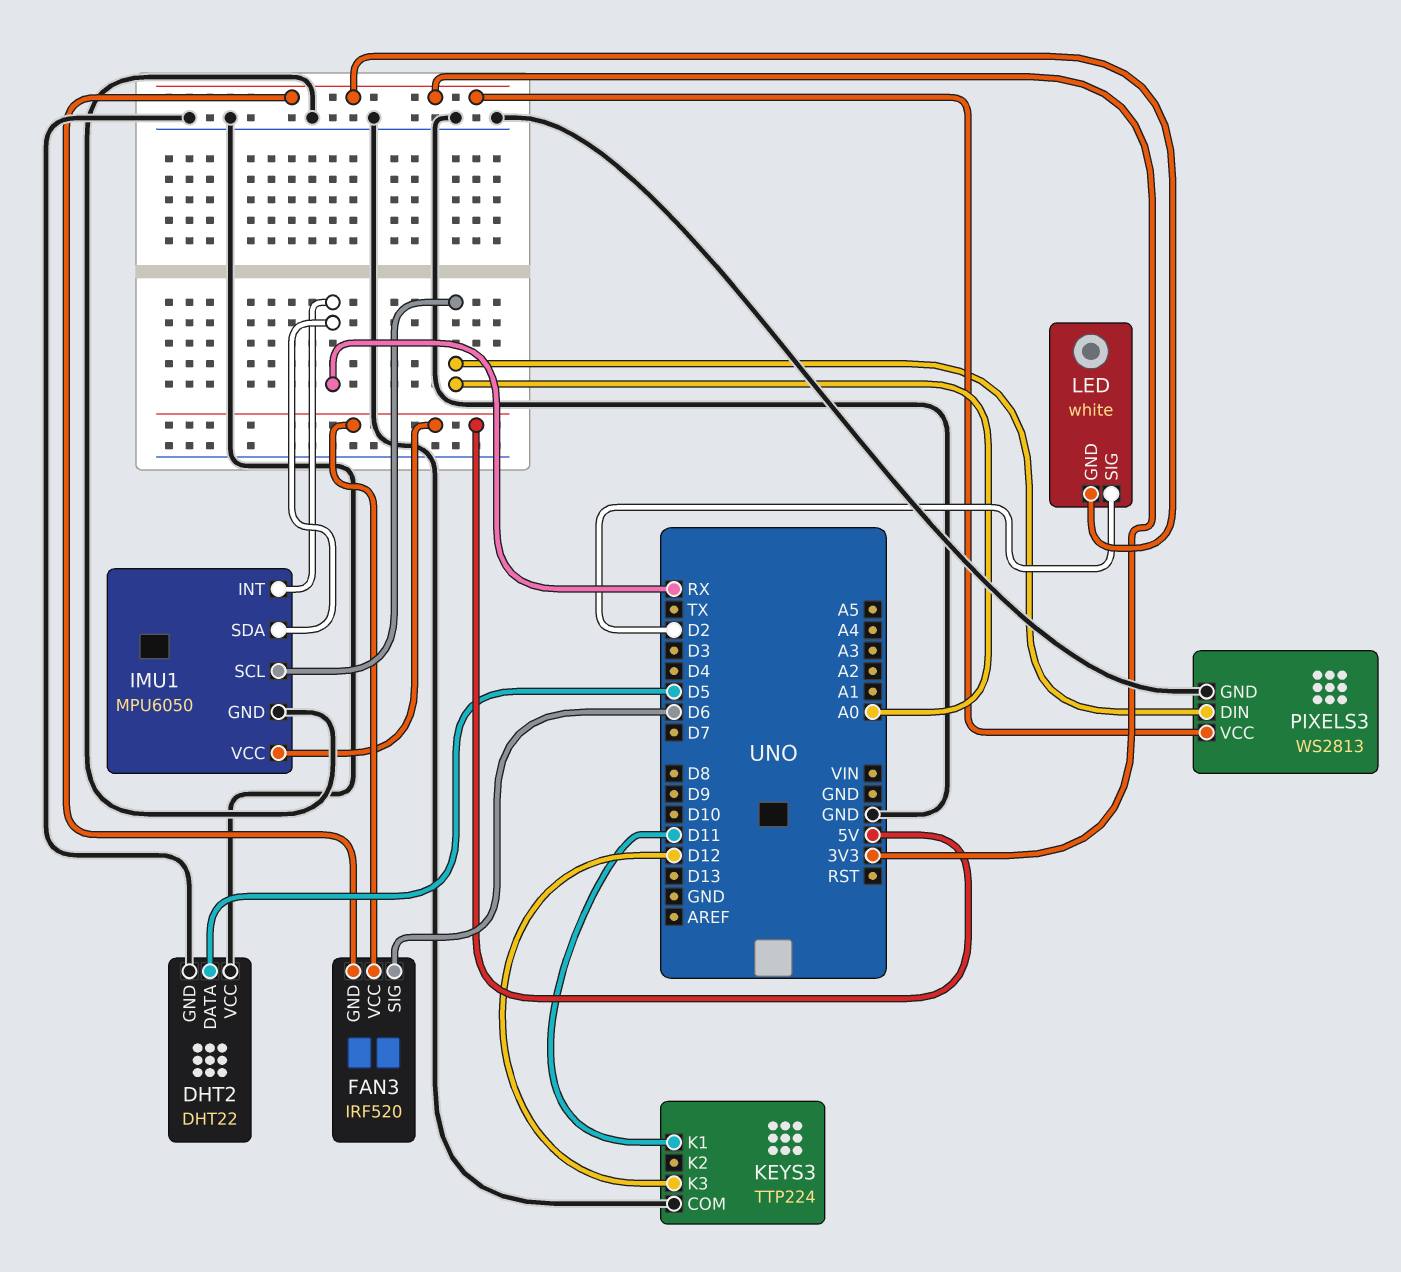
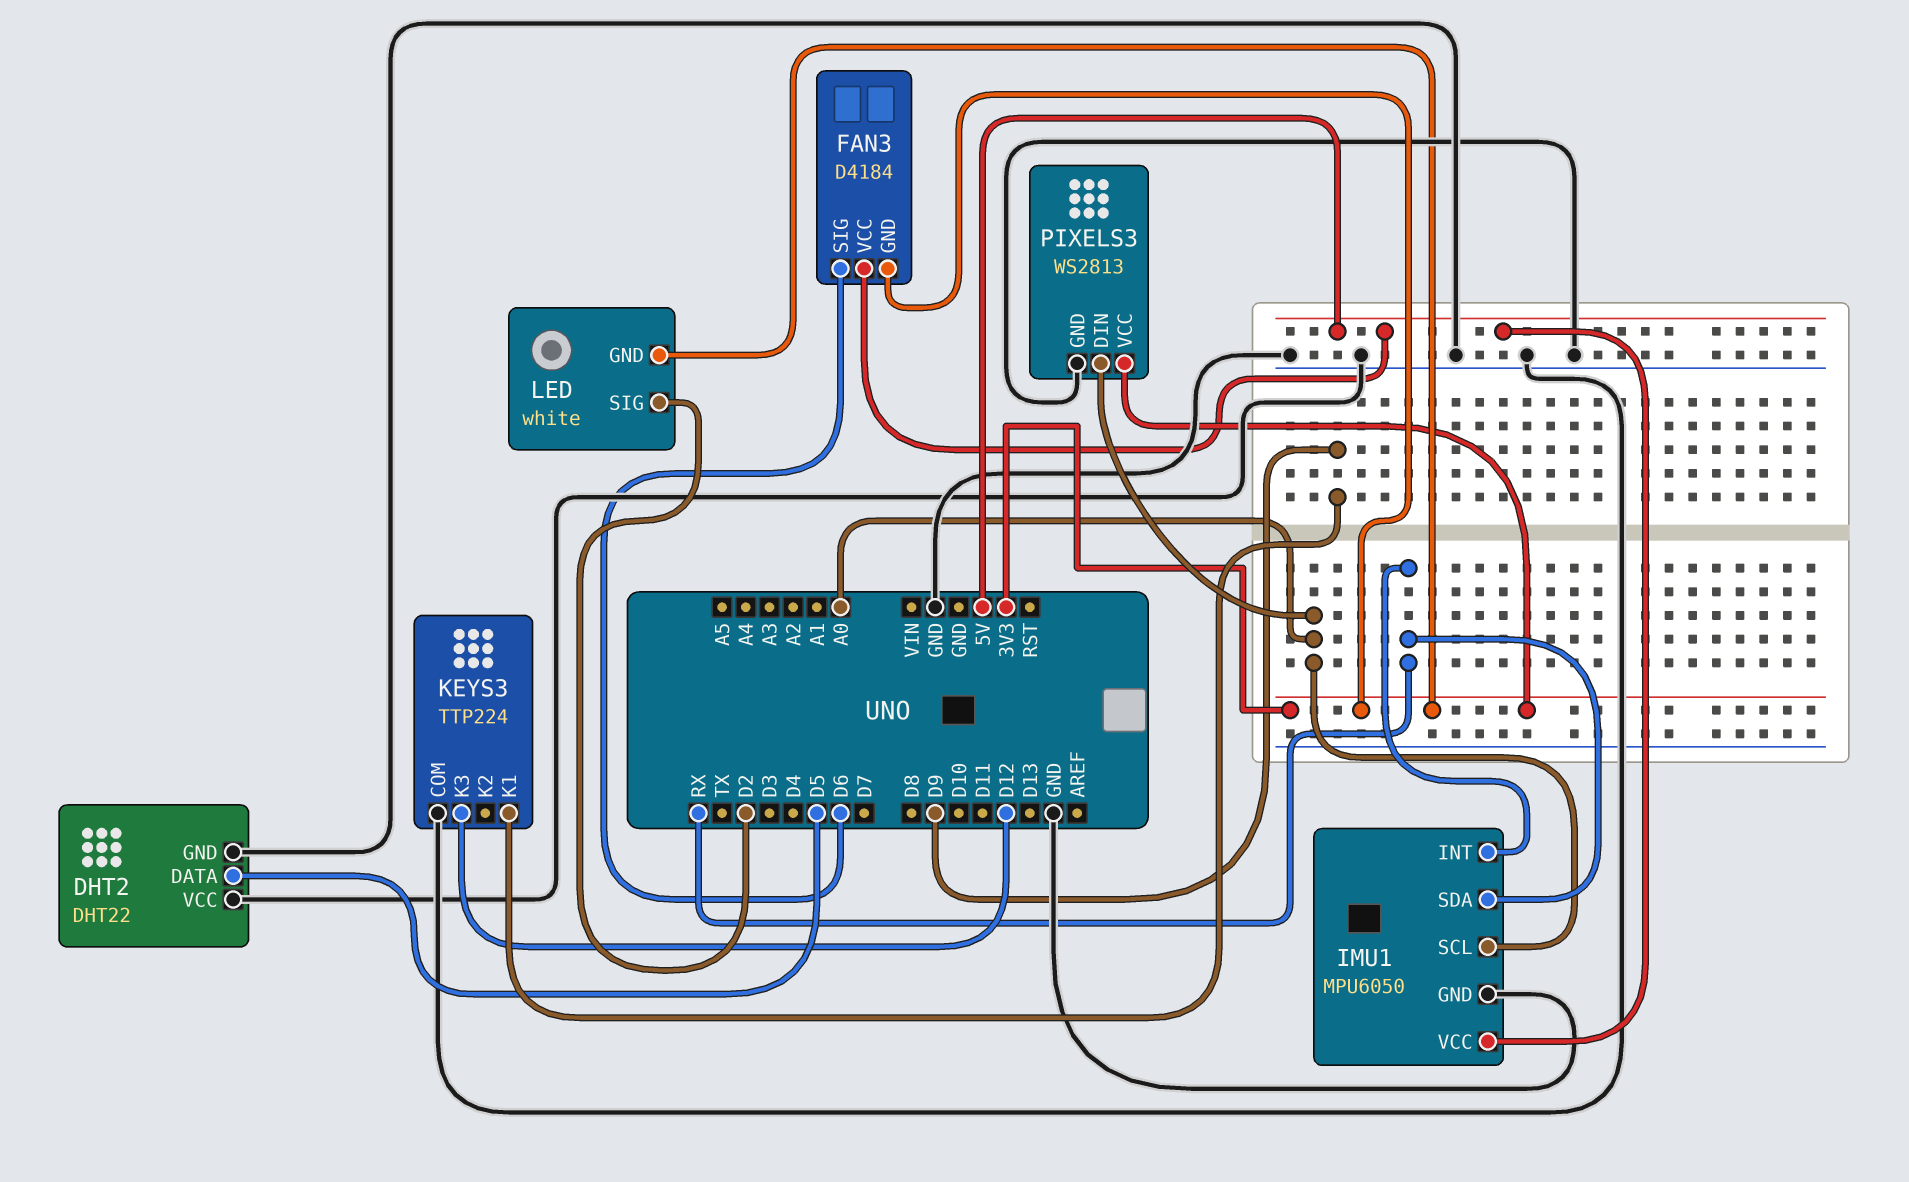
FAN3: IRF520 -> D4184
KEYS3 pin K1: D11 -> D9

